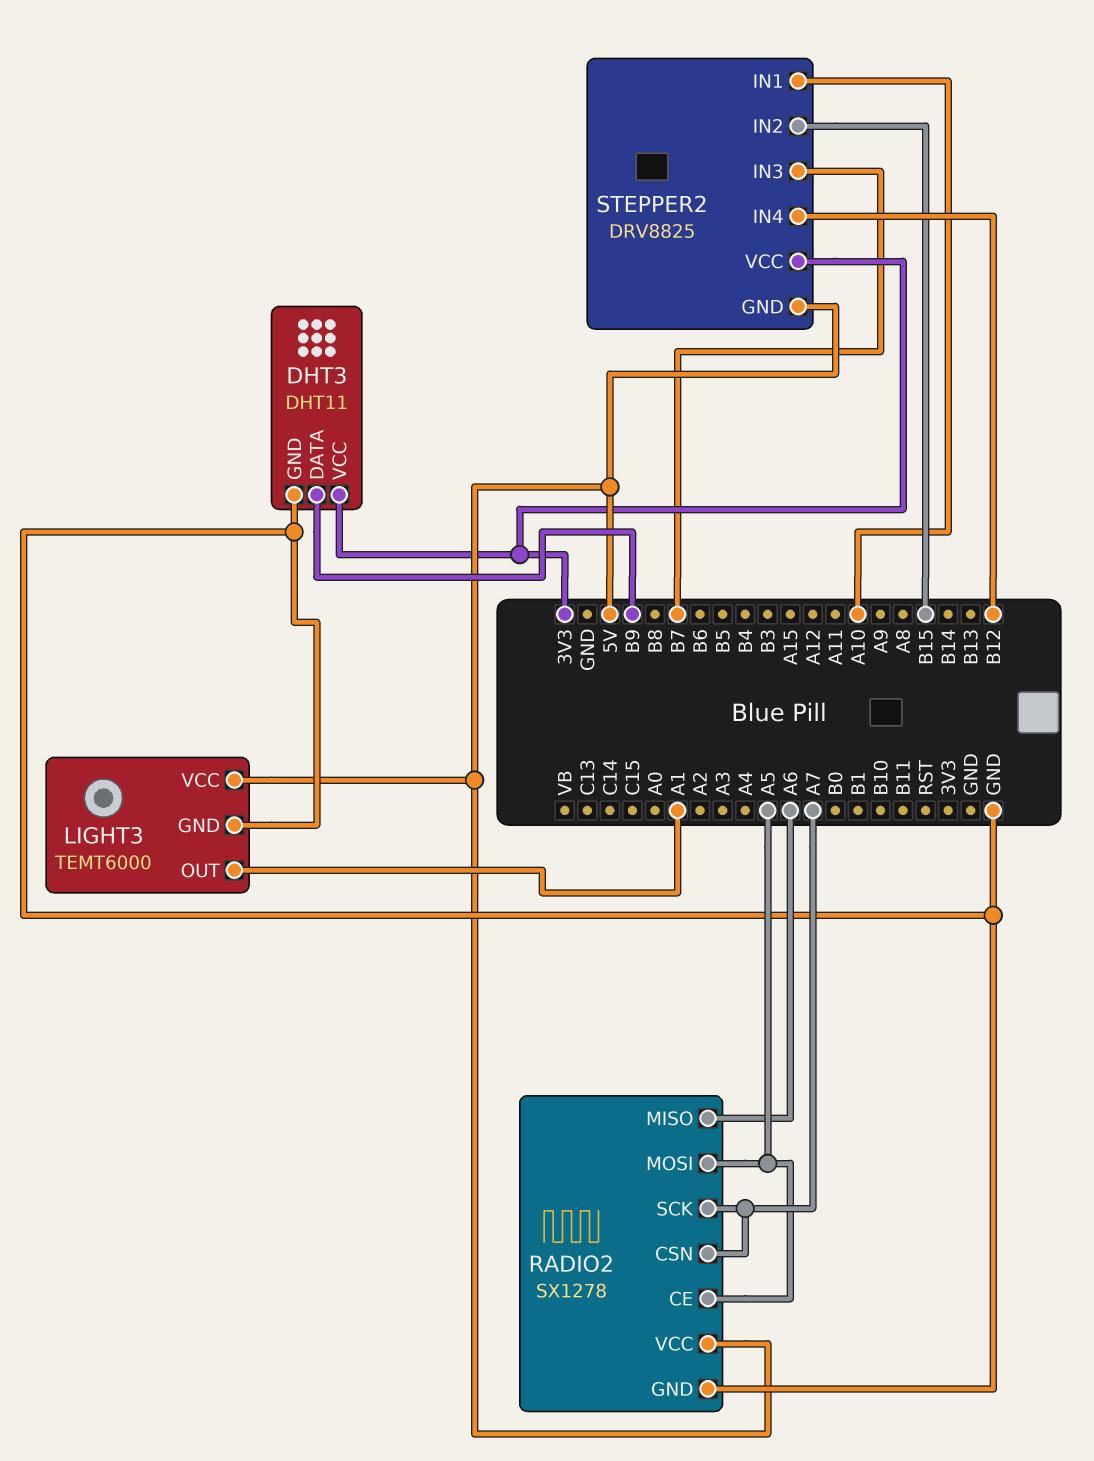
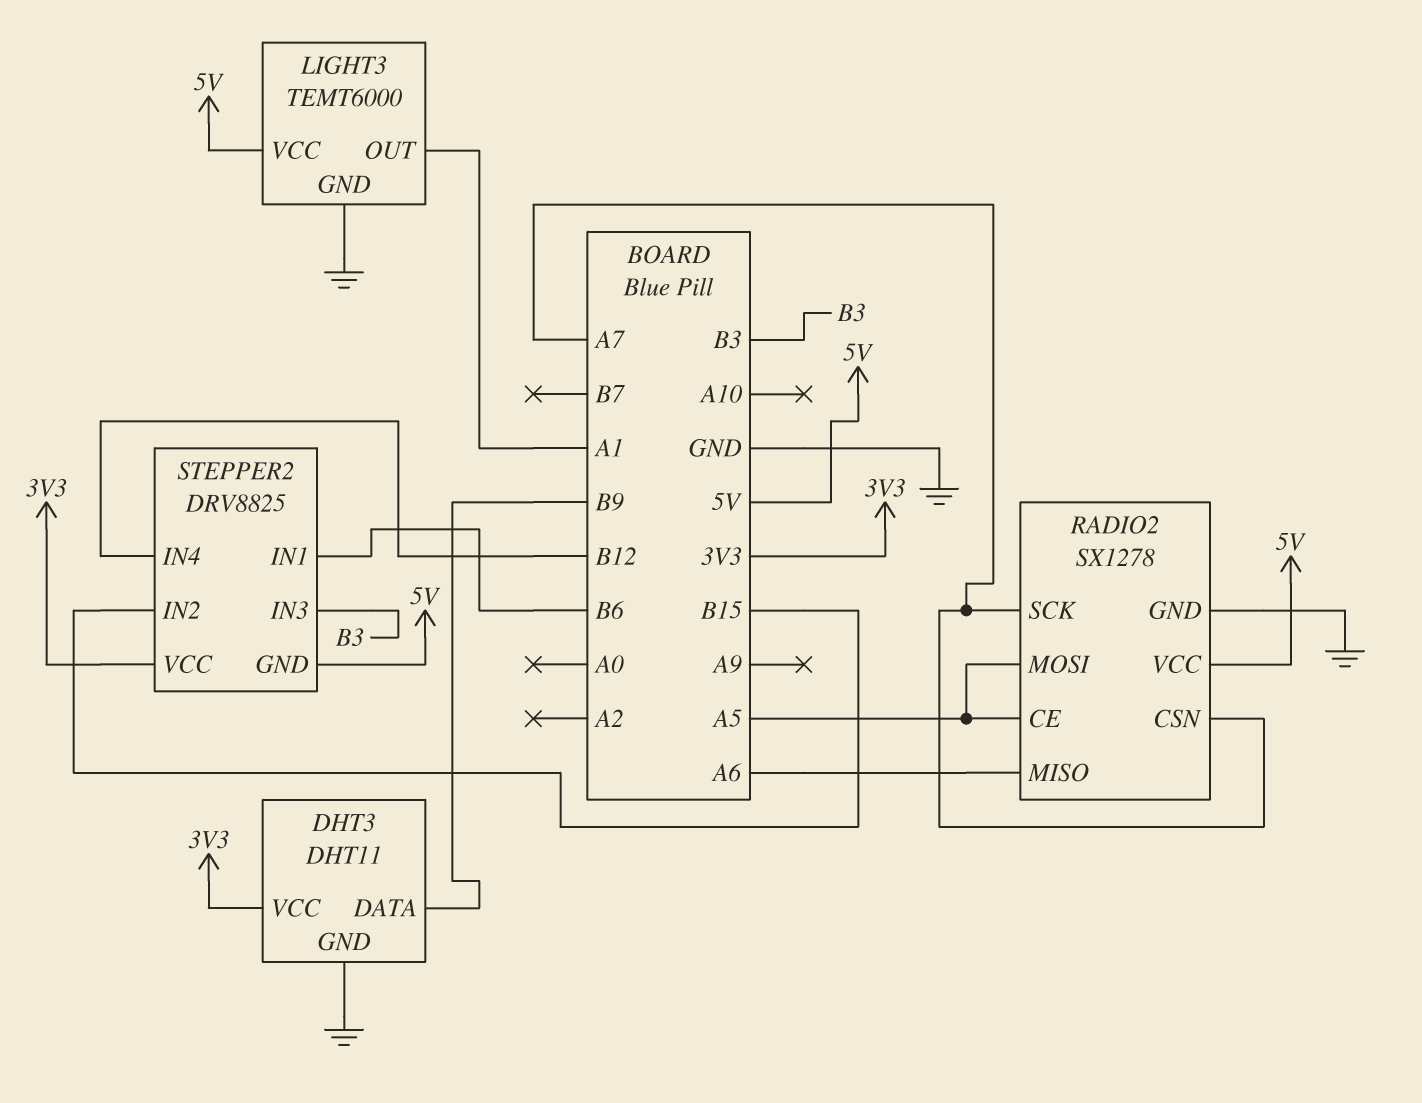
STEPPER2 pin IN1: A10 -> B6
STEPPER2 pin IN3: B7 -> B3

